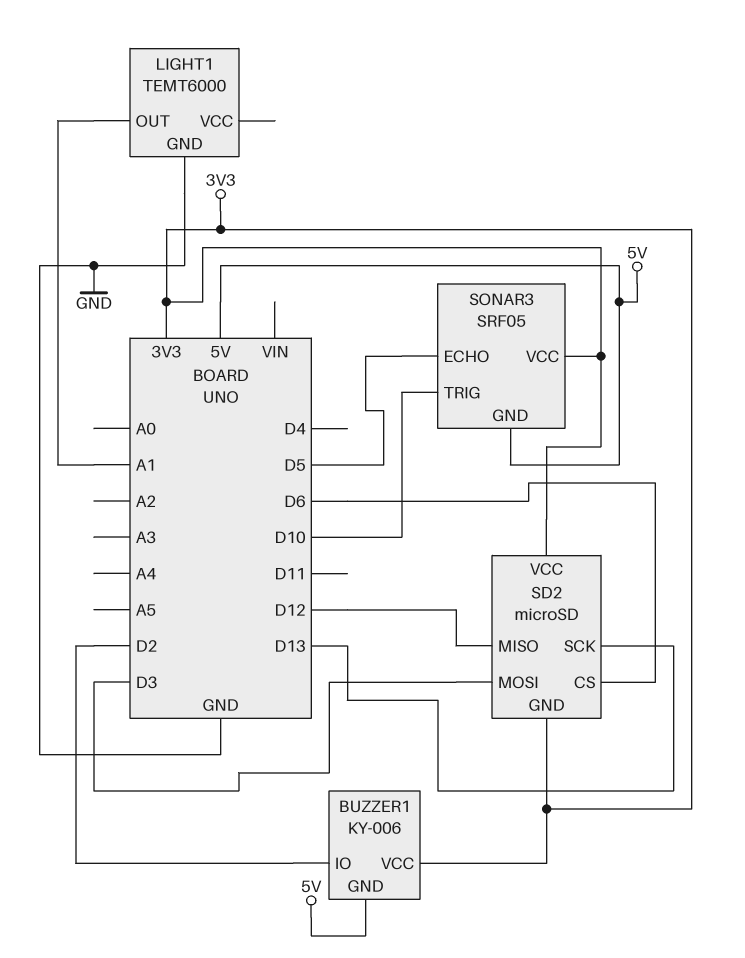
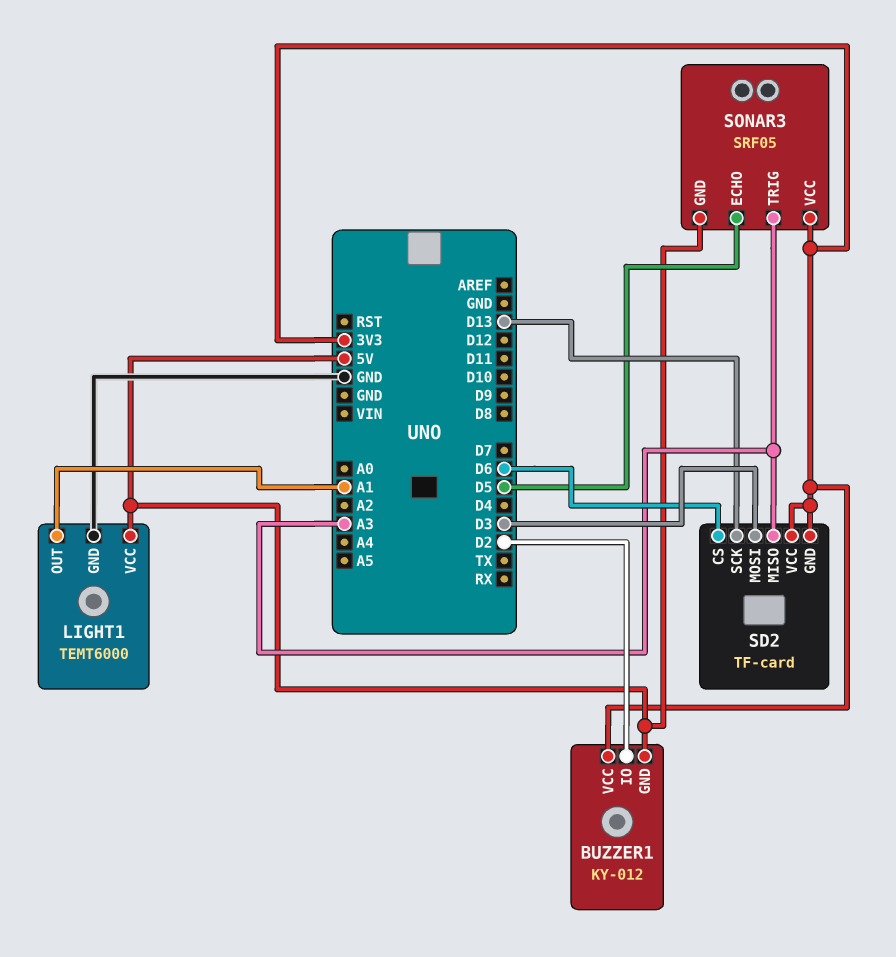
BUZZER1: KY-006 -> KY-012
LIGHT1 pin VCC: none -> 5V
SD2: microSD -> TF-card
SD2 pin MISO: D12 -> A3
SONAR3 pin TRIG: D10 -> A3

